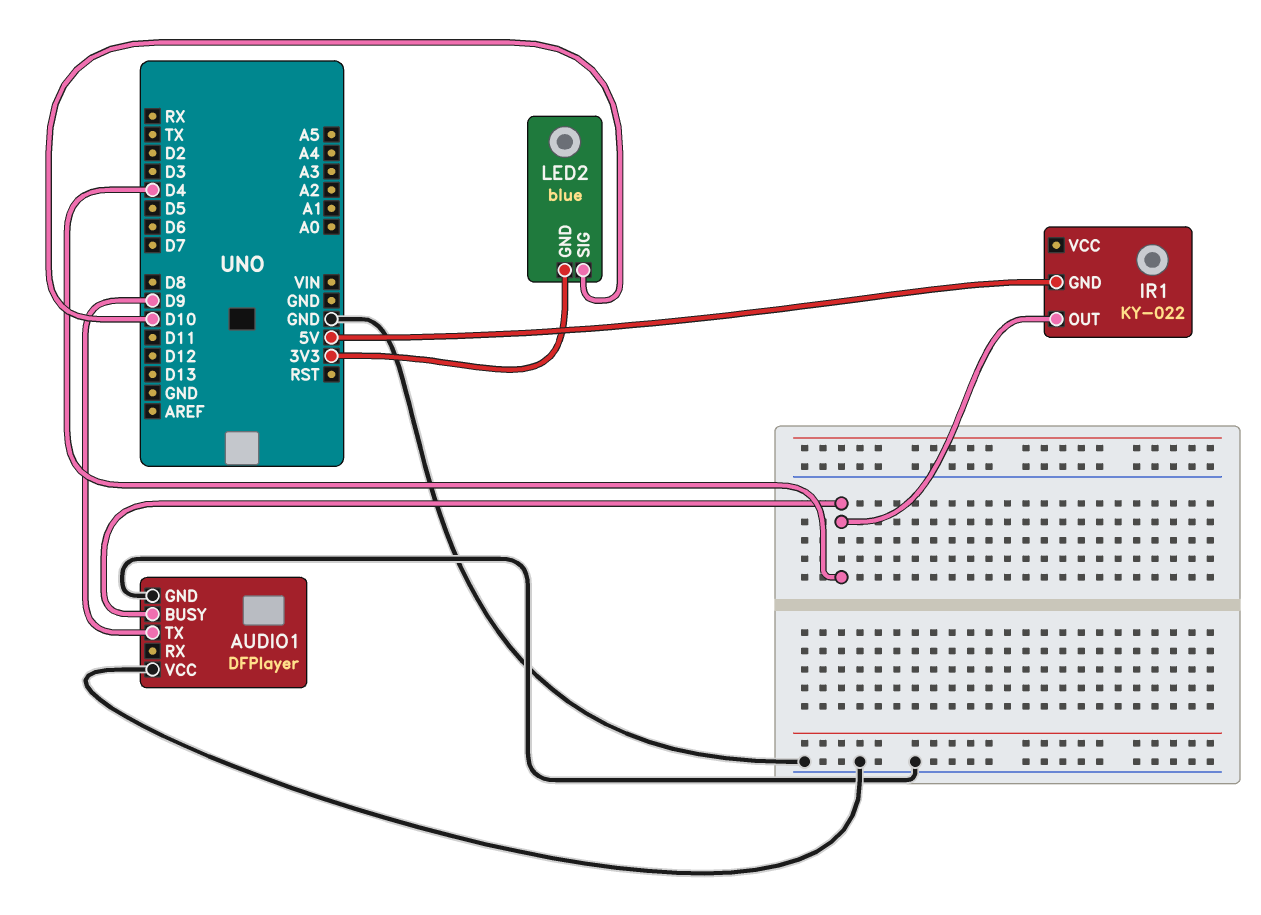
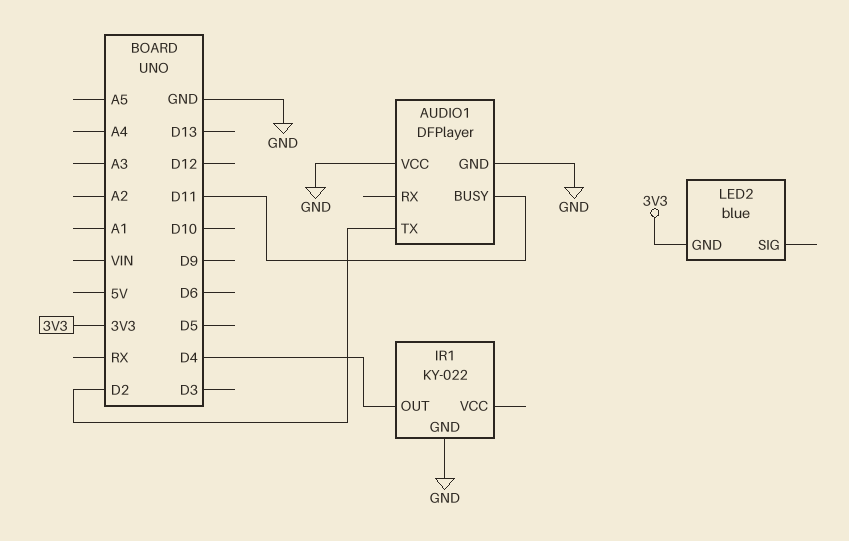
AUDIO1 pin BUSY: D4 -> D11
AUDIO1 pin TX: D9 -> D2
IR1 pin GND: 5V -> GND
LED2 pin SIG: D10 -> none

